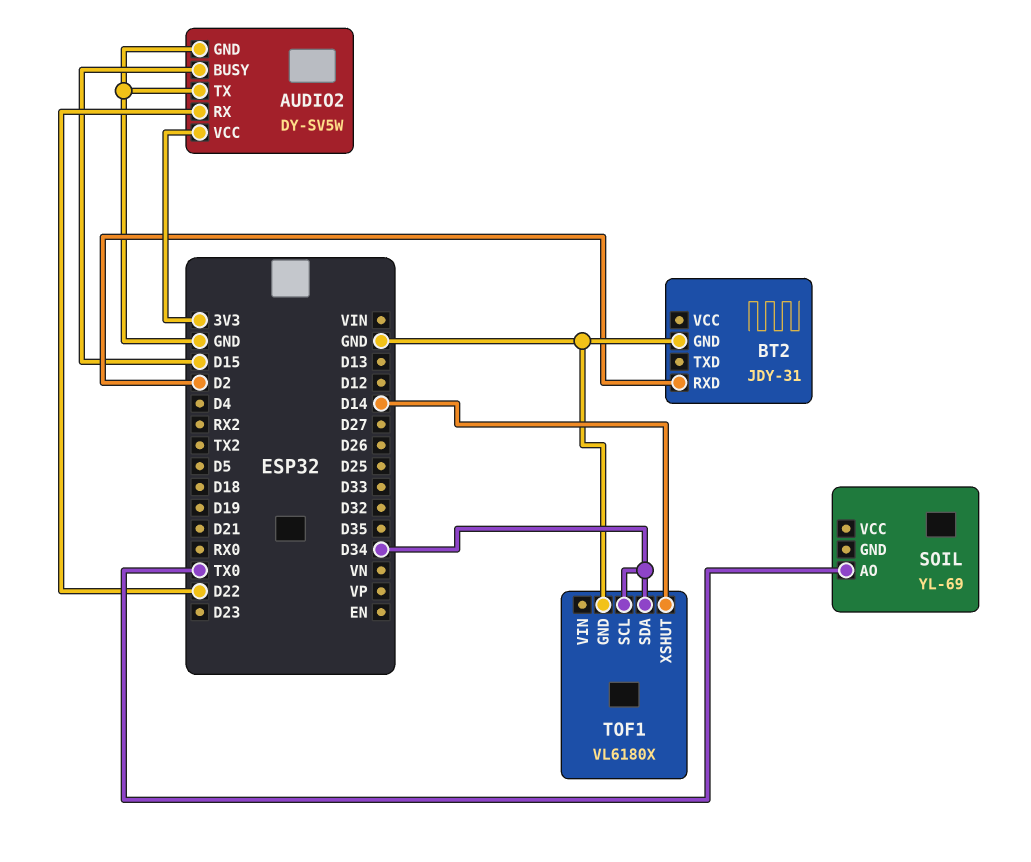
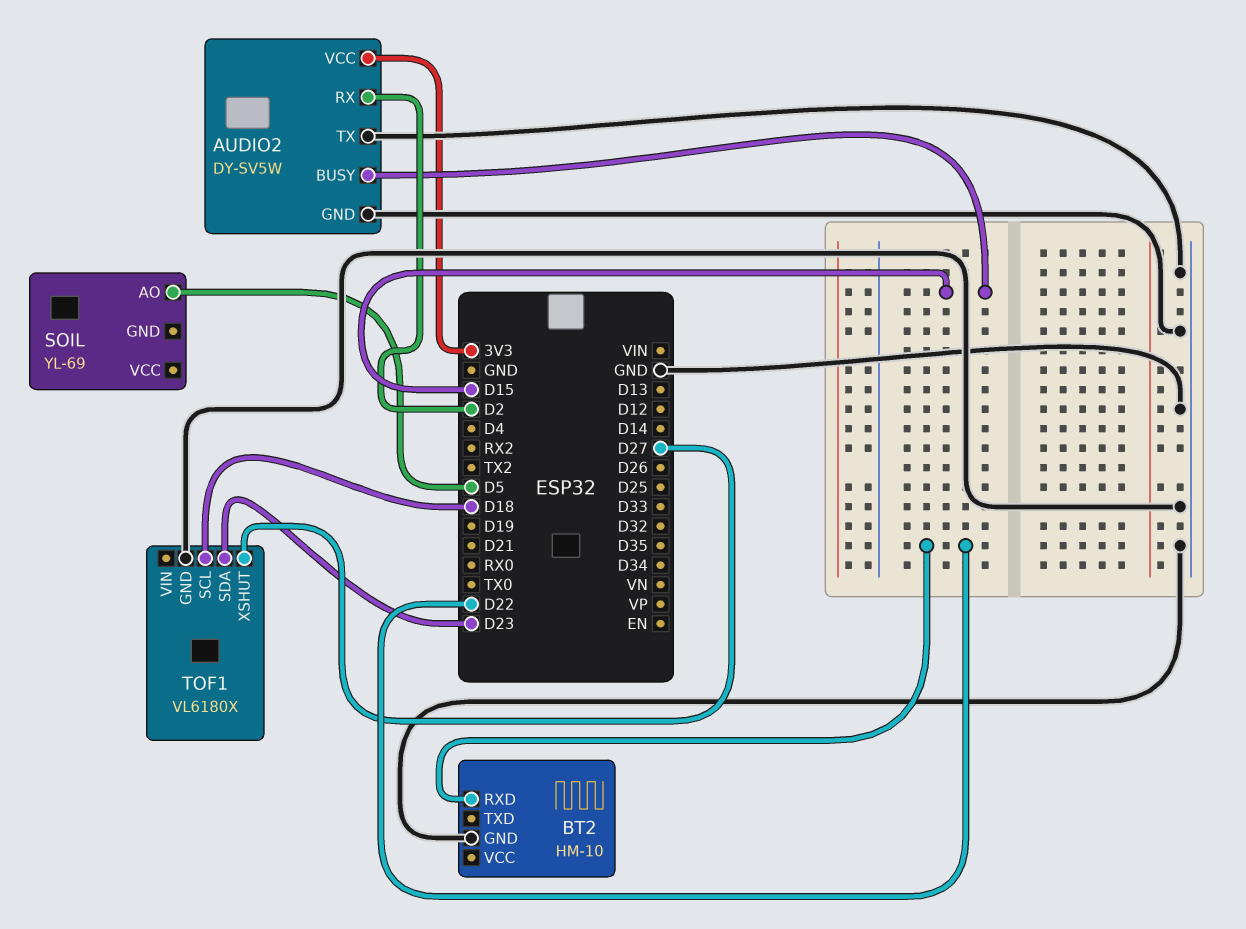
AUDIO2 pin RX: D22 -> D2
BT2: JDY-31 -> HM-10
BT2 pin RXD: D2 -> D22
SOIL pin AO: TX0 -> D5
TOF1 pin SCL: D34 -> D18
TOF1 pin SDA: D34 -> D23
TOF1 pin XSHUT: D14 -> D27

